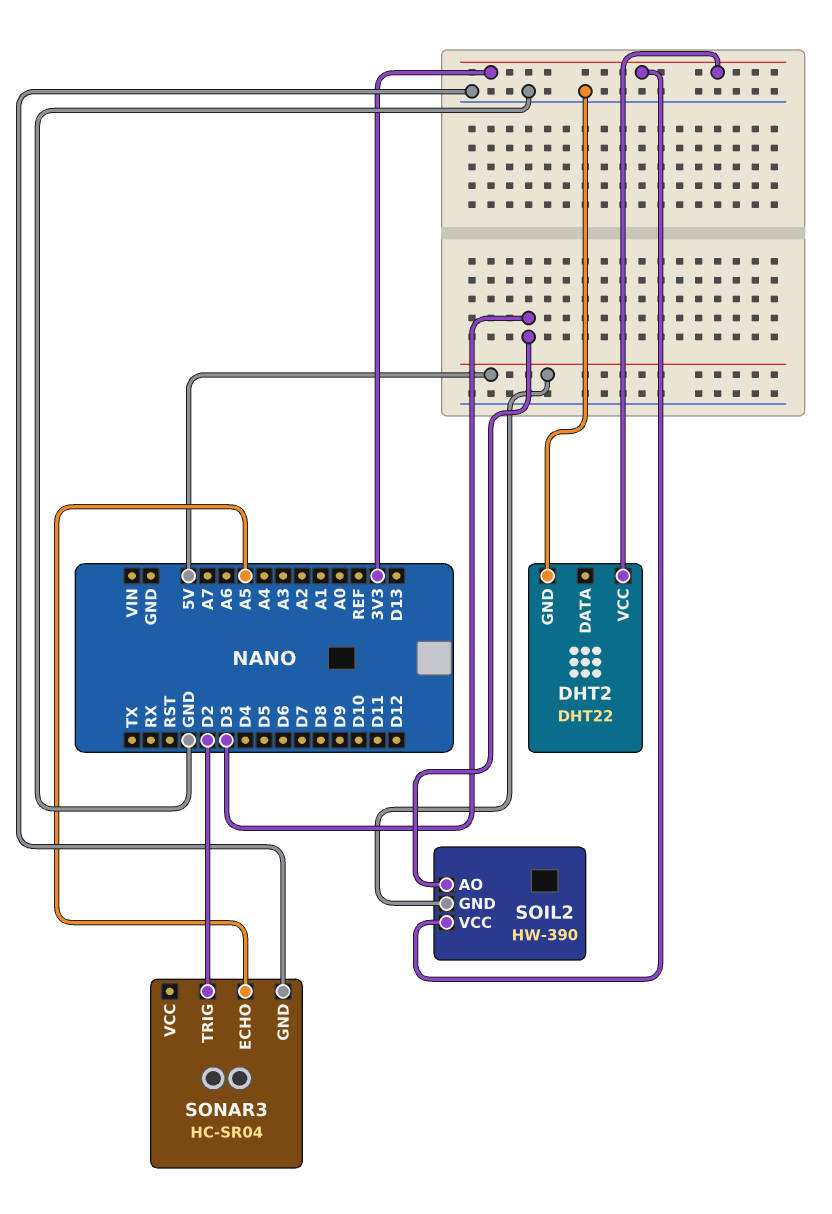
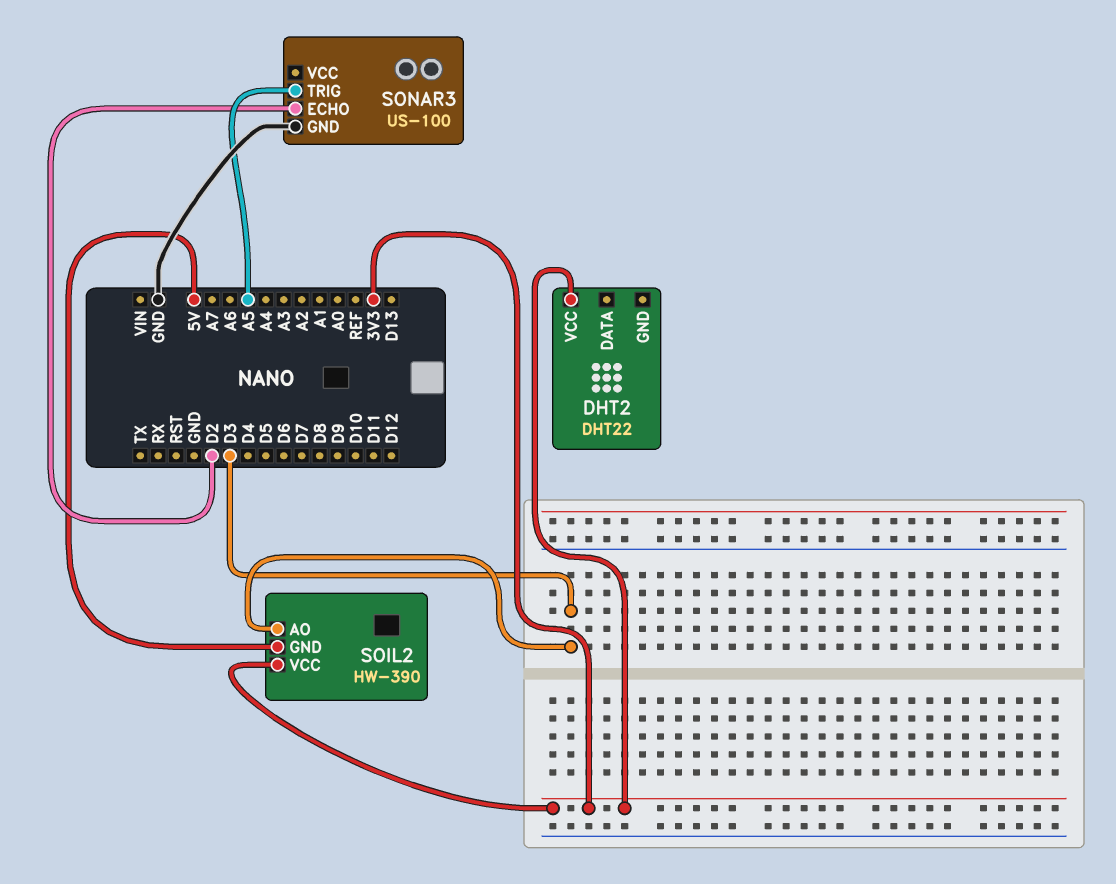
DHT2 pin GND: GND -> none
SONAR3: HC-SR04 -> US-100
SONAR3 pin ECHO: A5 -> D2
SONAR3 pin TRIG: D2 -> A5

